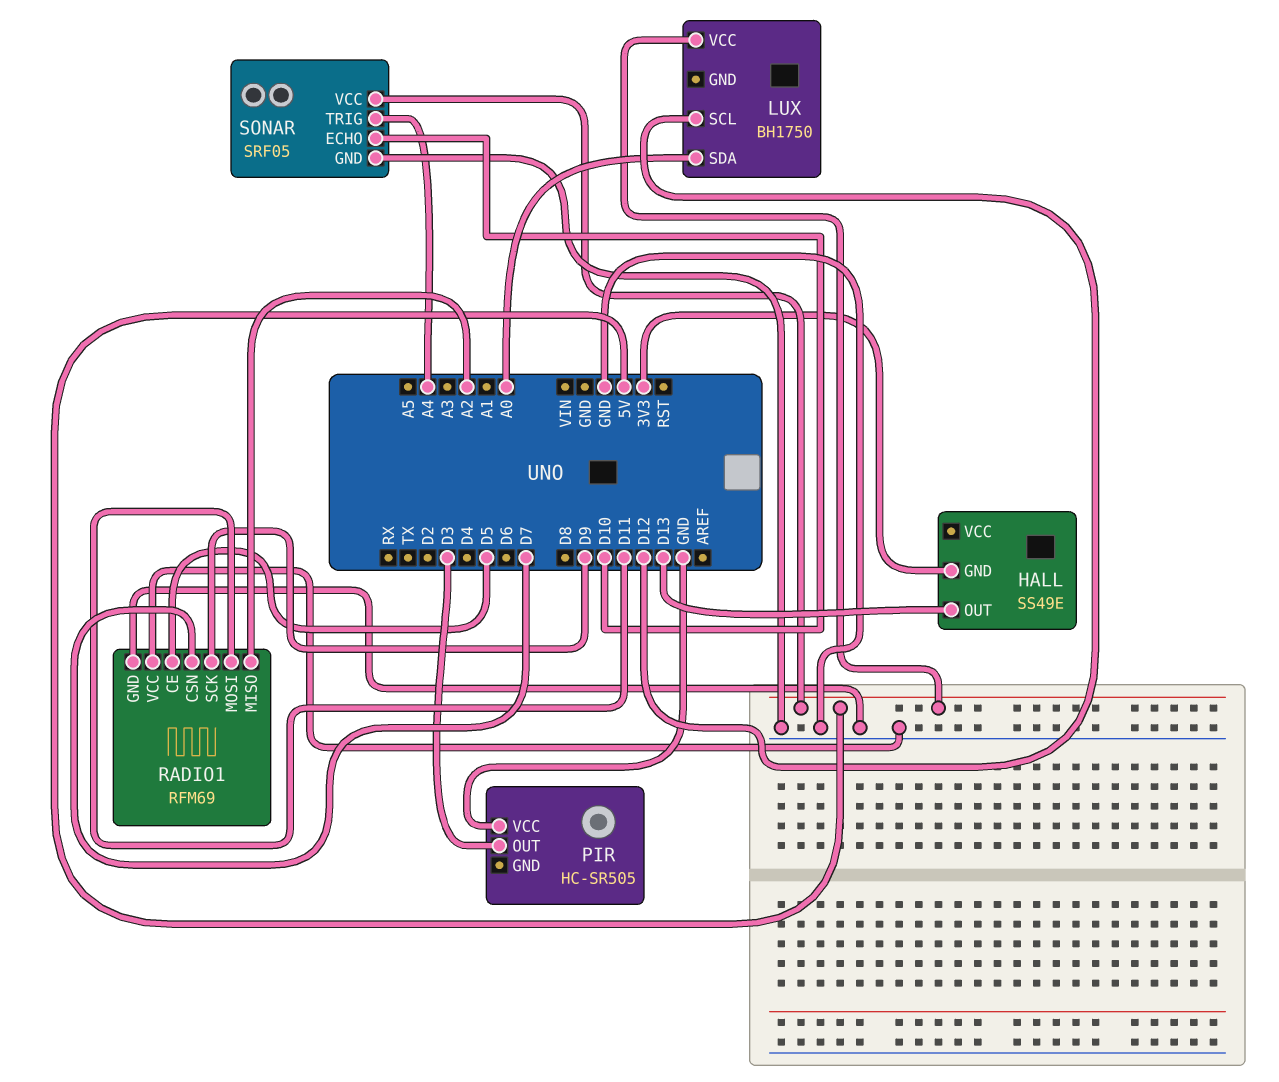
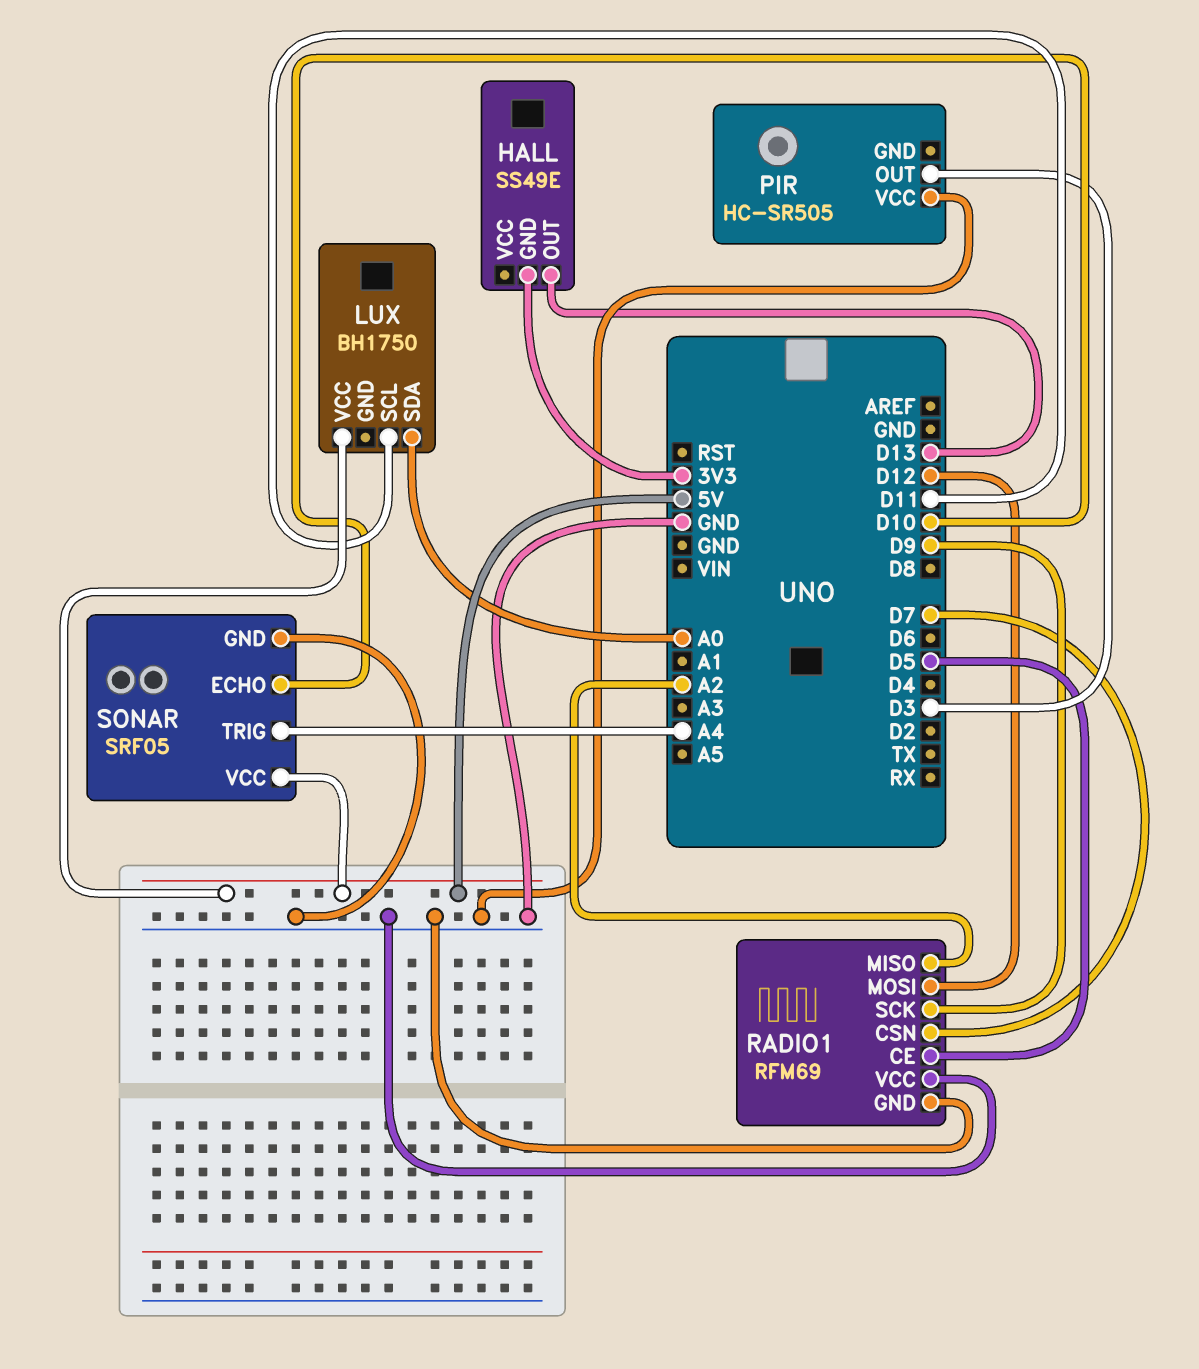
LUX pin SCL: D12 -> D11
RADIO1 pin MOSI: D11 -> D12

